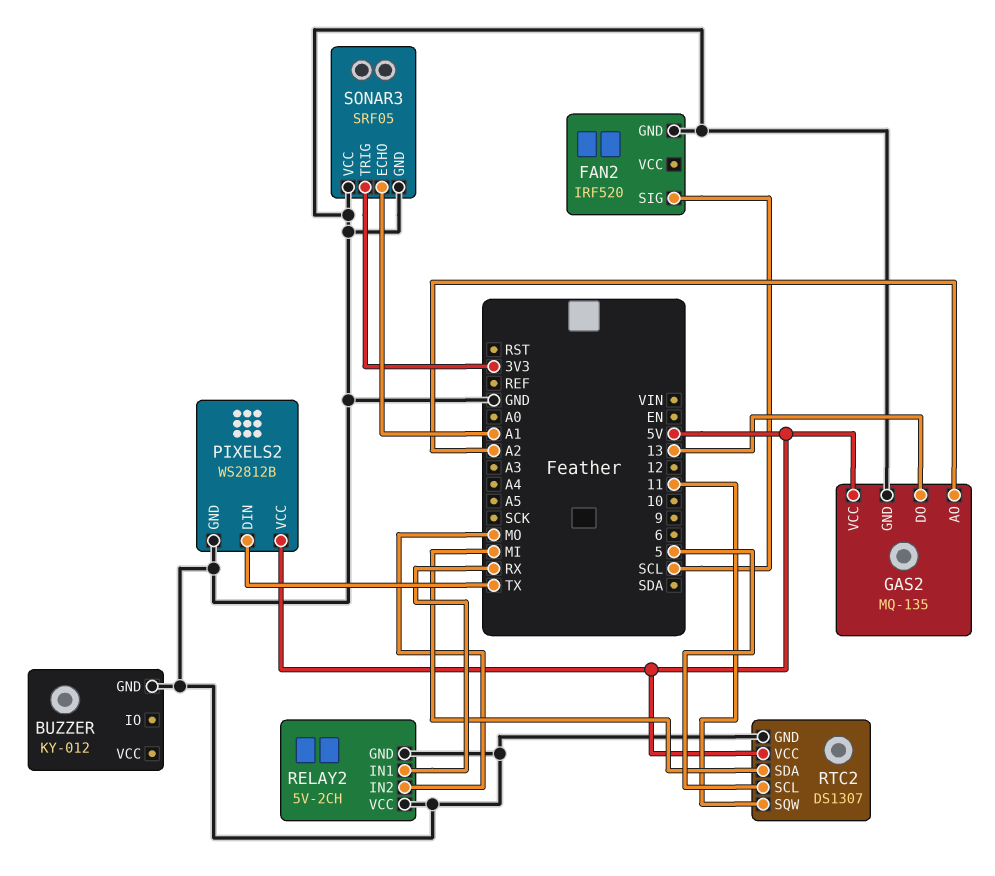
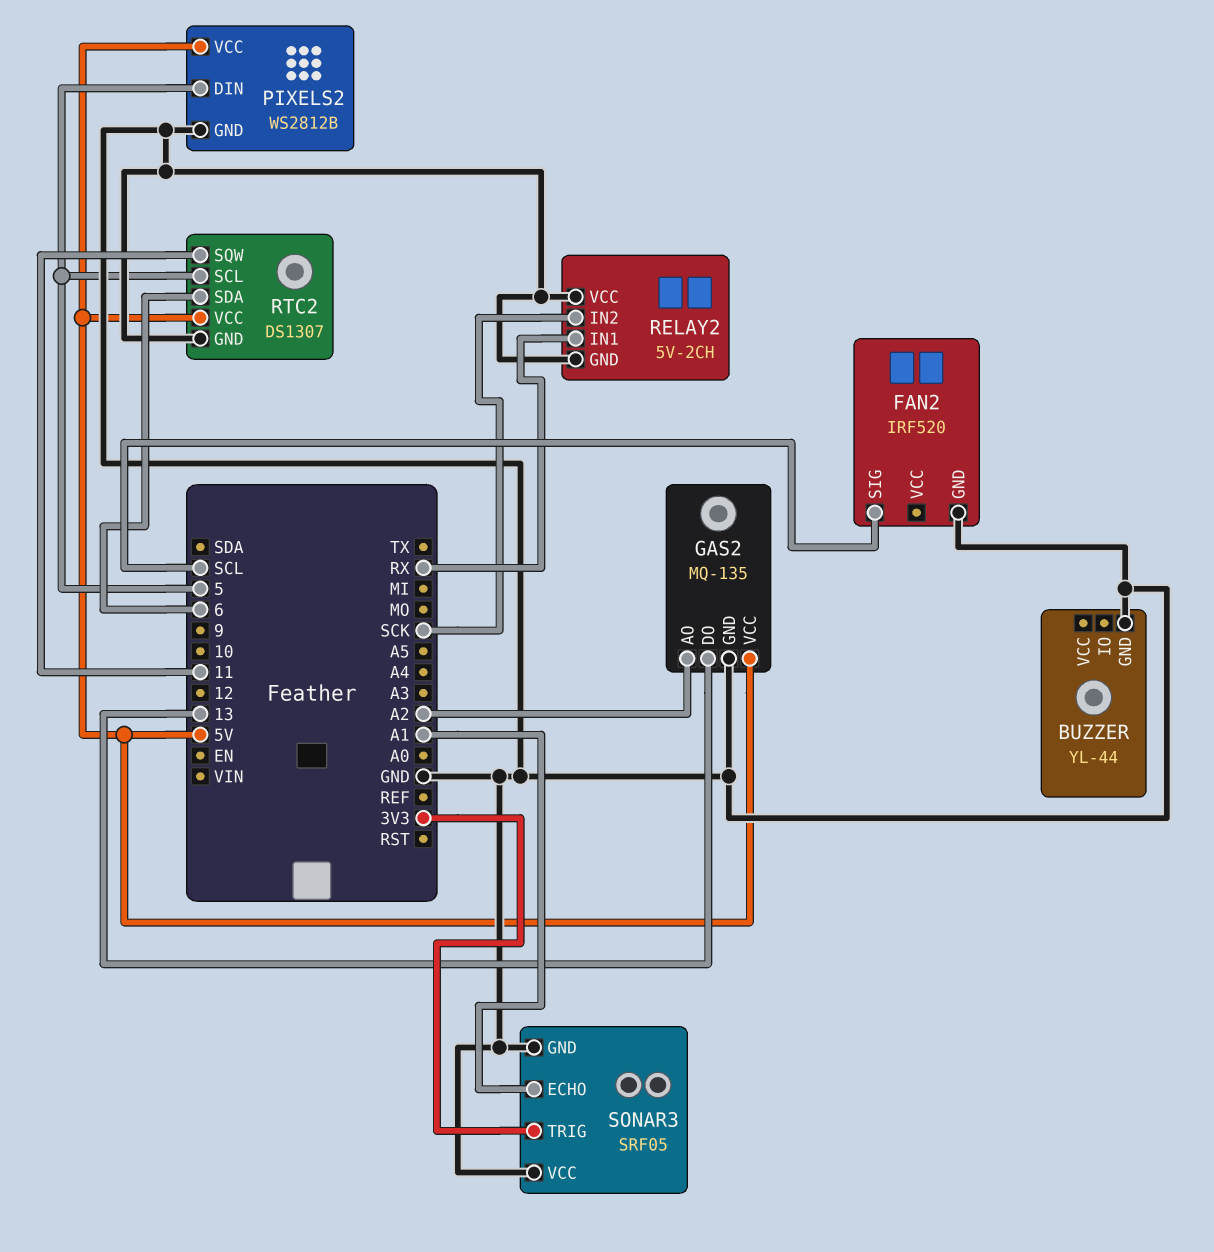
BUZZER: KY-012 -> YL-44
PIXELS2 pin DIN: TX -> 5
RELAY2 pin IN2: MO -> SCK
RTC2 pin SDA: MI -> 6

